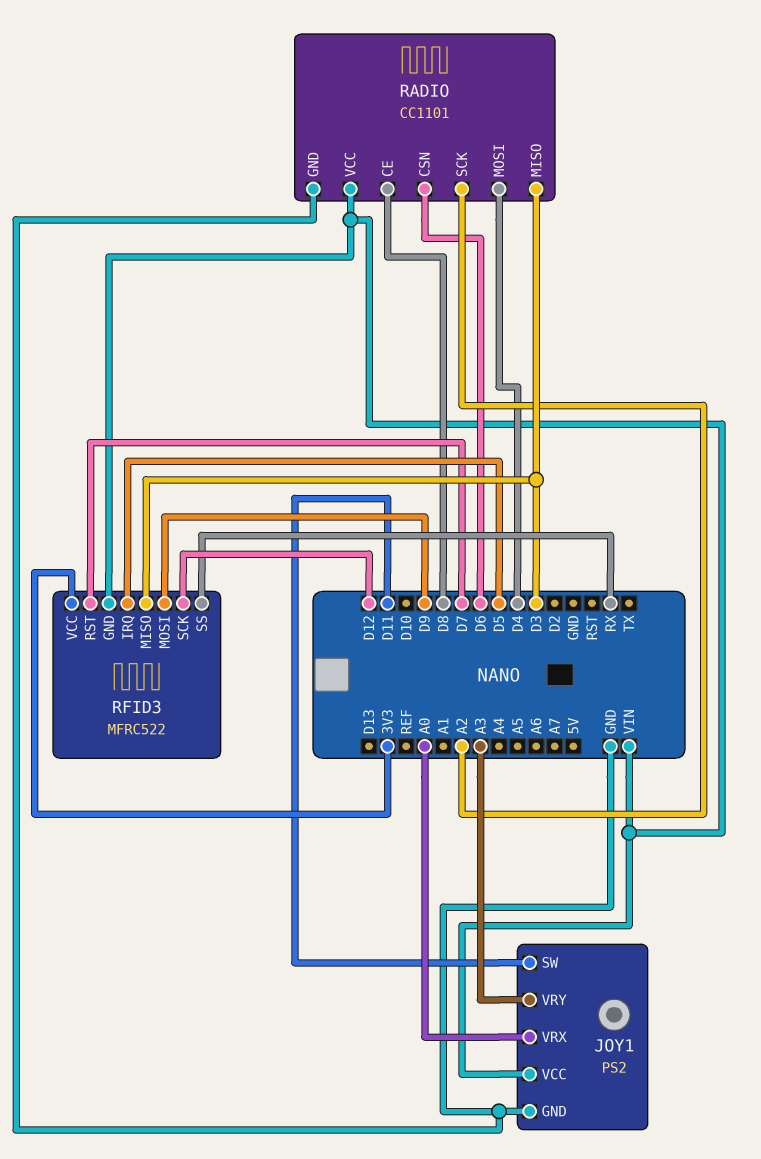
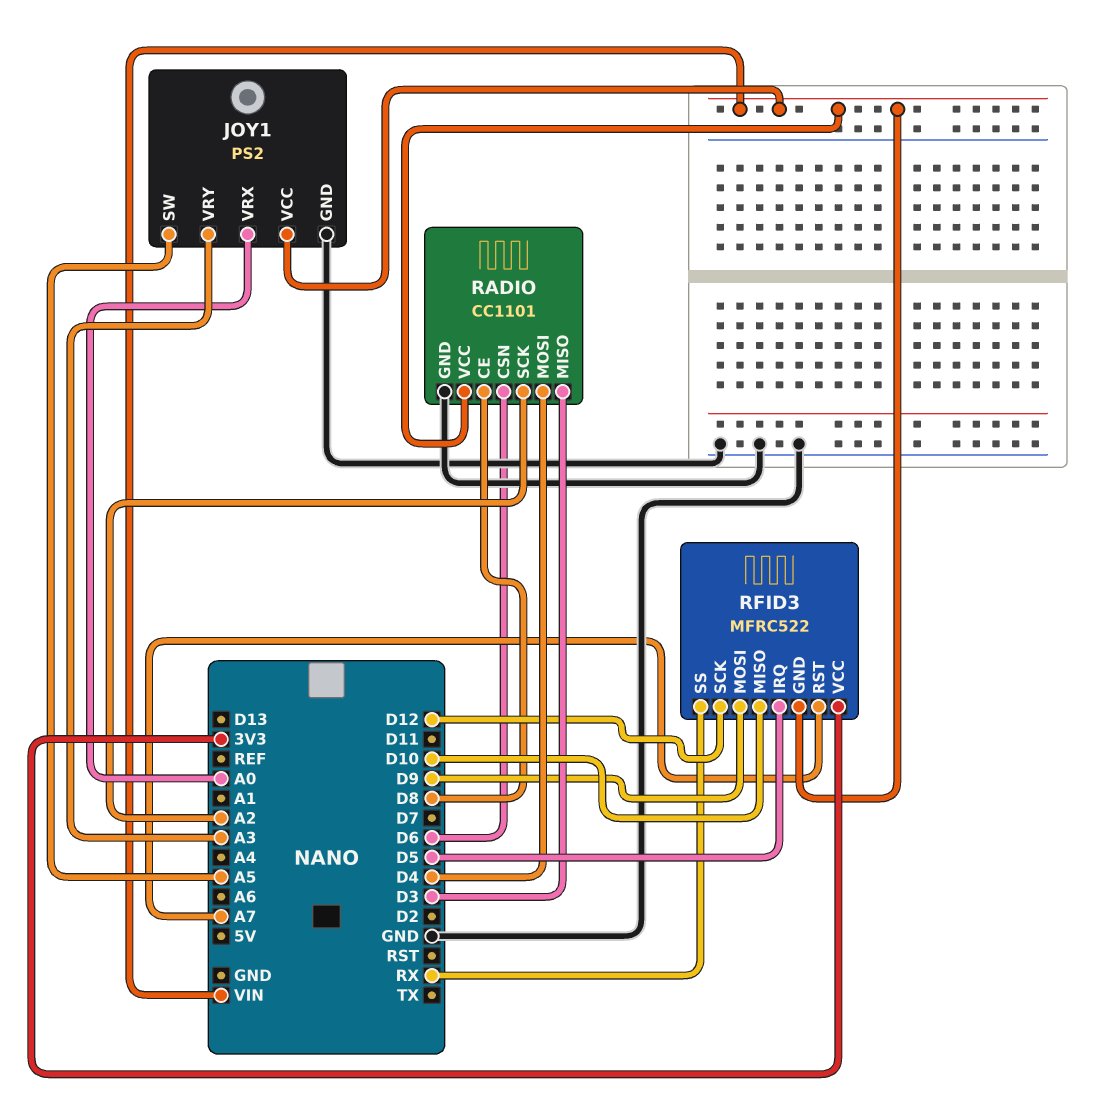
JOY1 pin SW: D11 -> A5
RFID3 pin MISO: D3 -> D10
RFID3 pin RST: D7 -> A7

